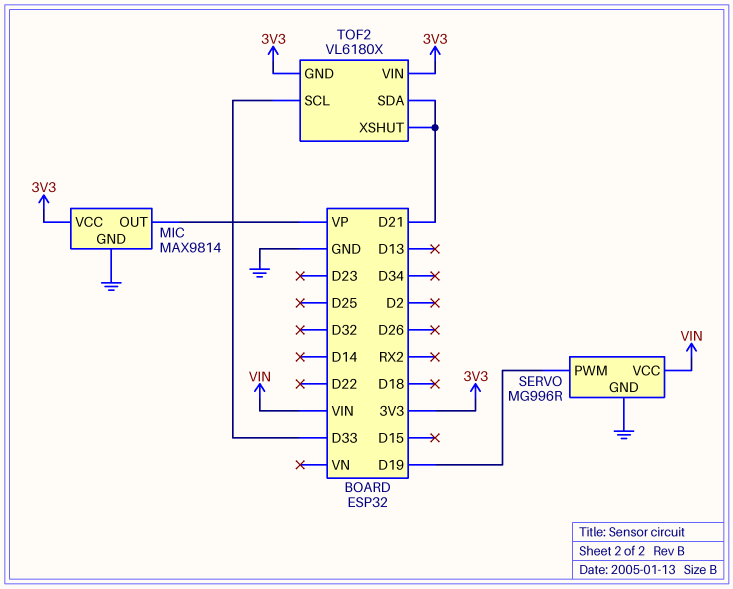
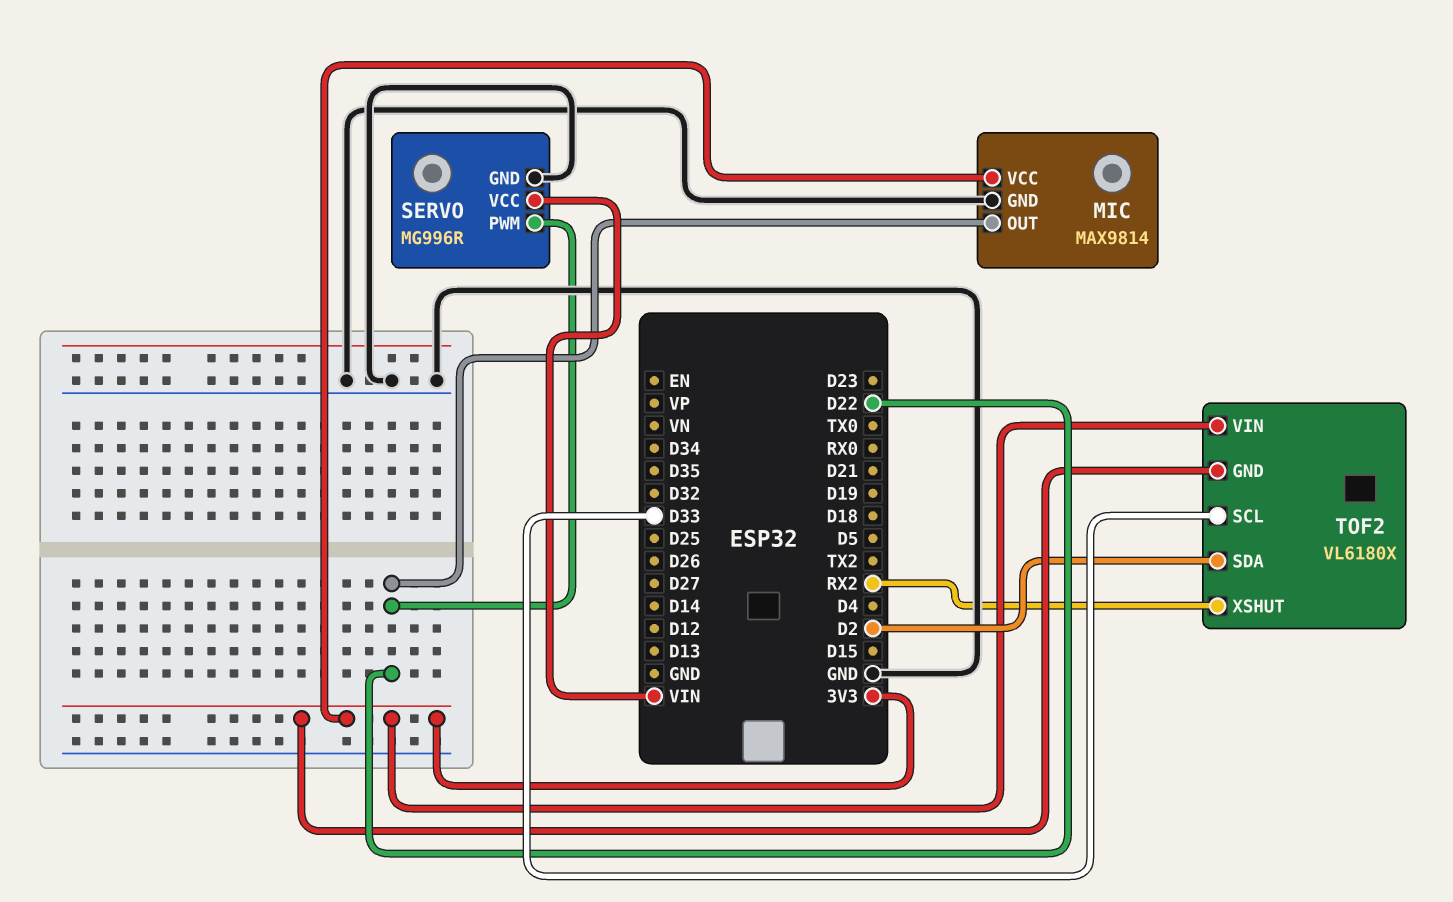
MIC pin OUT: VP -> D22
SERVO pin PWM: D19 -> D22
TOF2 pin SDA: D21 -> D2
TOF2 pin XSHUT: D21 -> RX2

